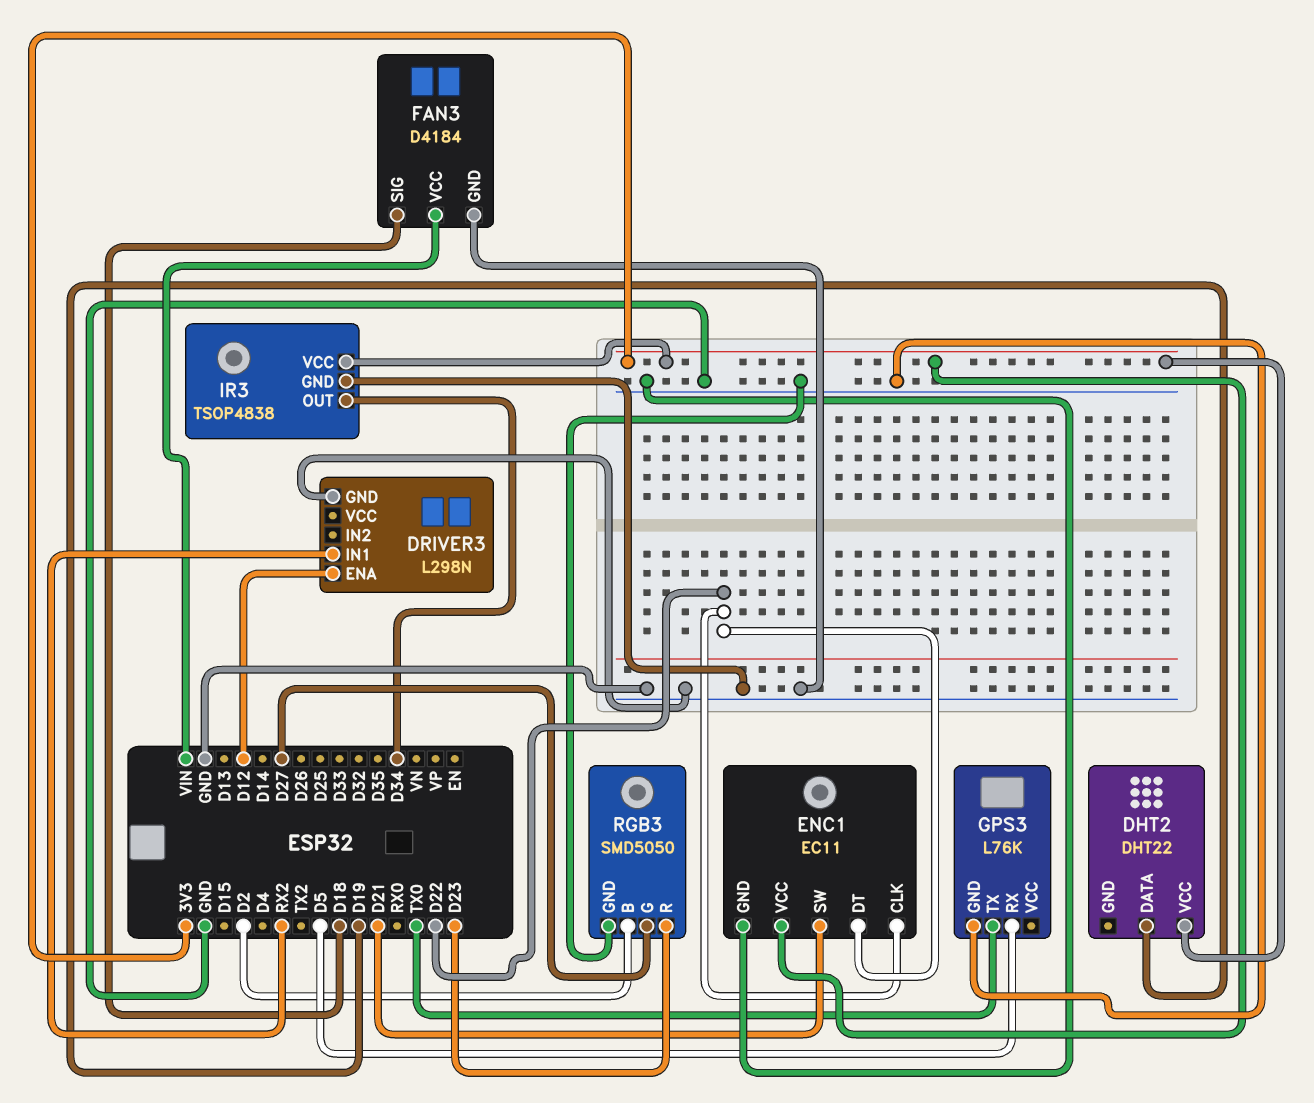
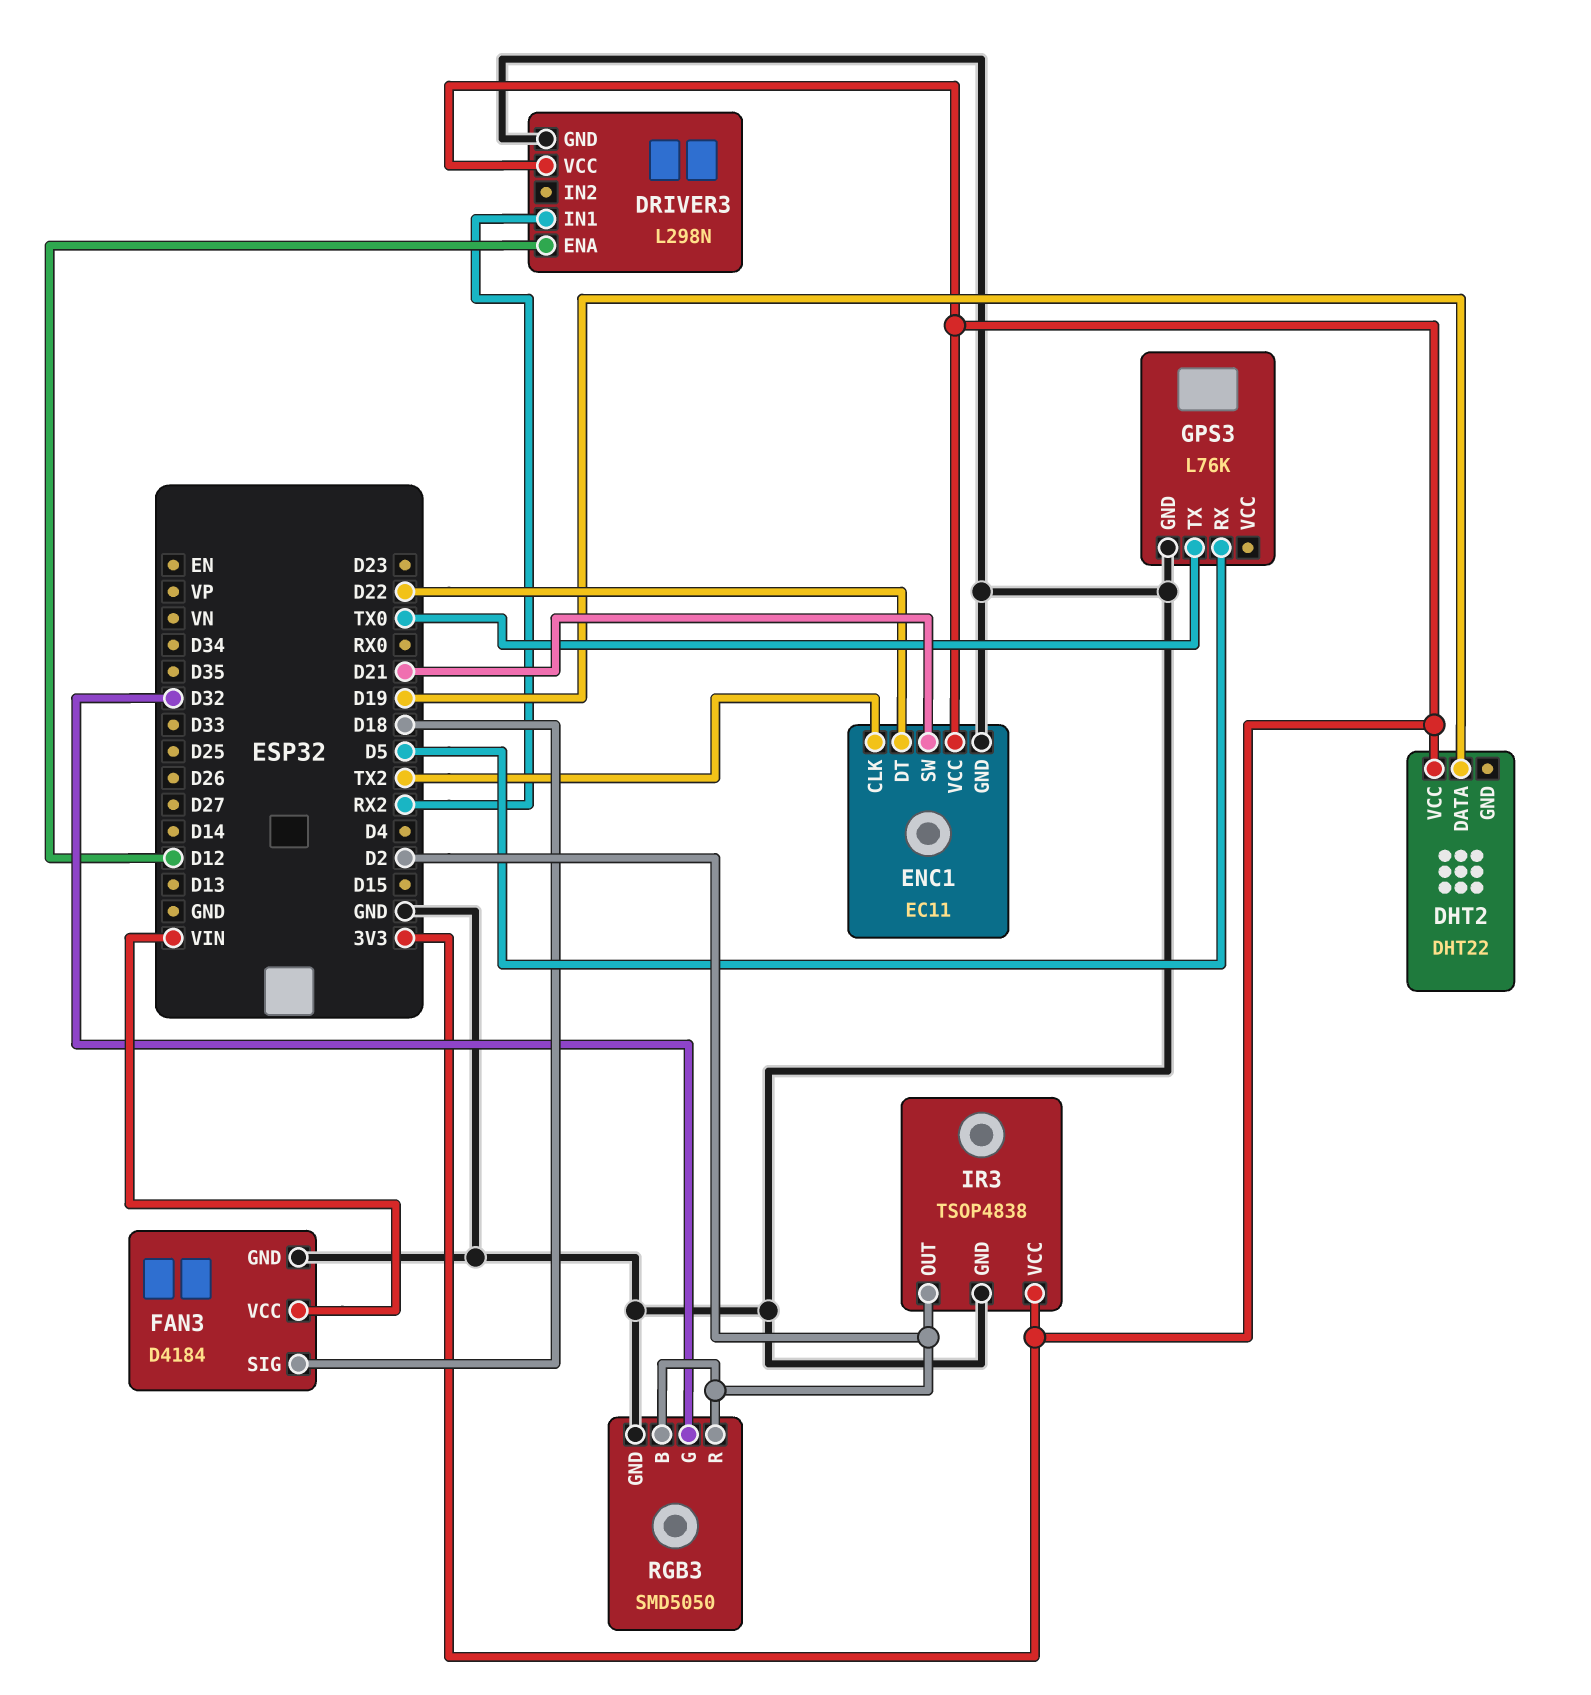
DRIVER3 pin VCC: none -> 3V3
ENC1 pin CLK: D22 -> TX2
IR3 pin OUT: D34 -> D2
RGB3 pin G: D27 -> D32
RGB3 pin R: D23 -> D2

